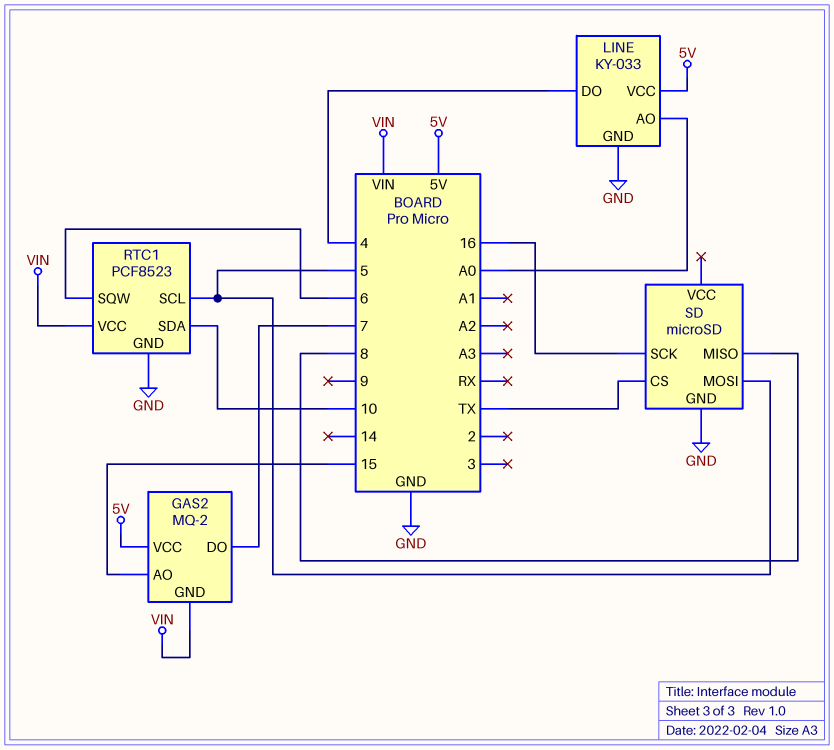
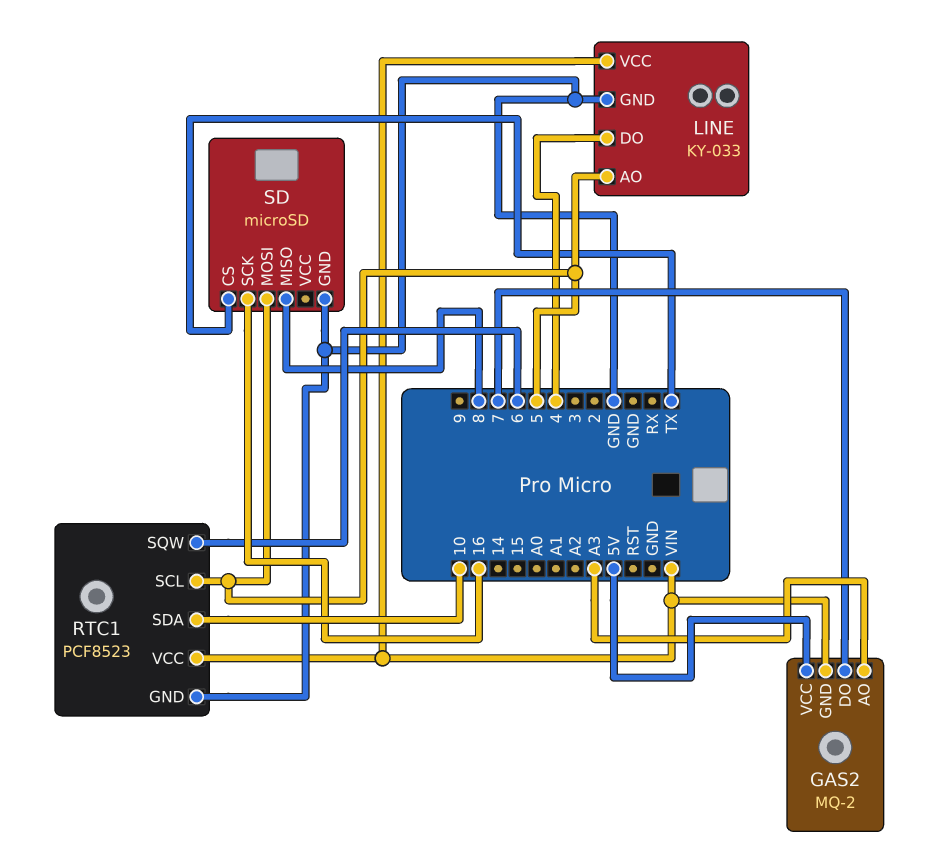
GAS2 pin AO: 15 -> A3
LINE pin AO: A0 -> 5
LINE pin VCC: 5V -> VIN

